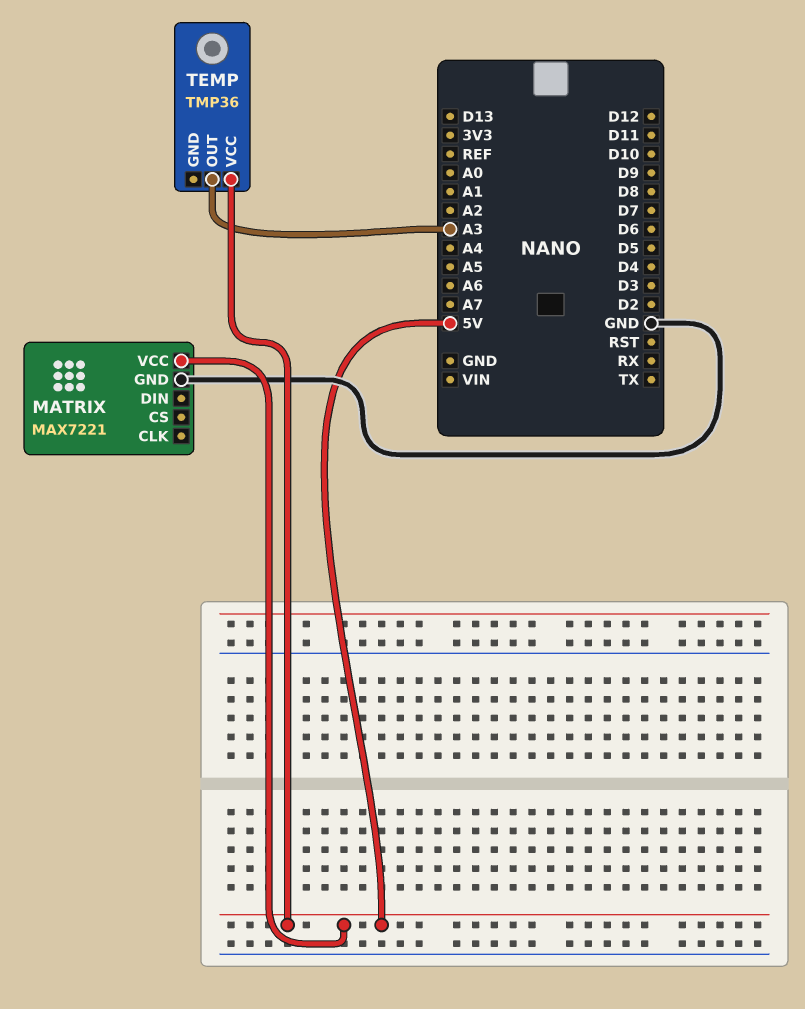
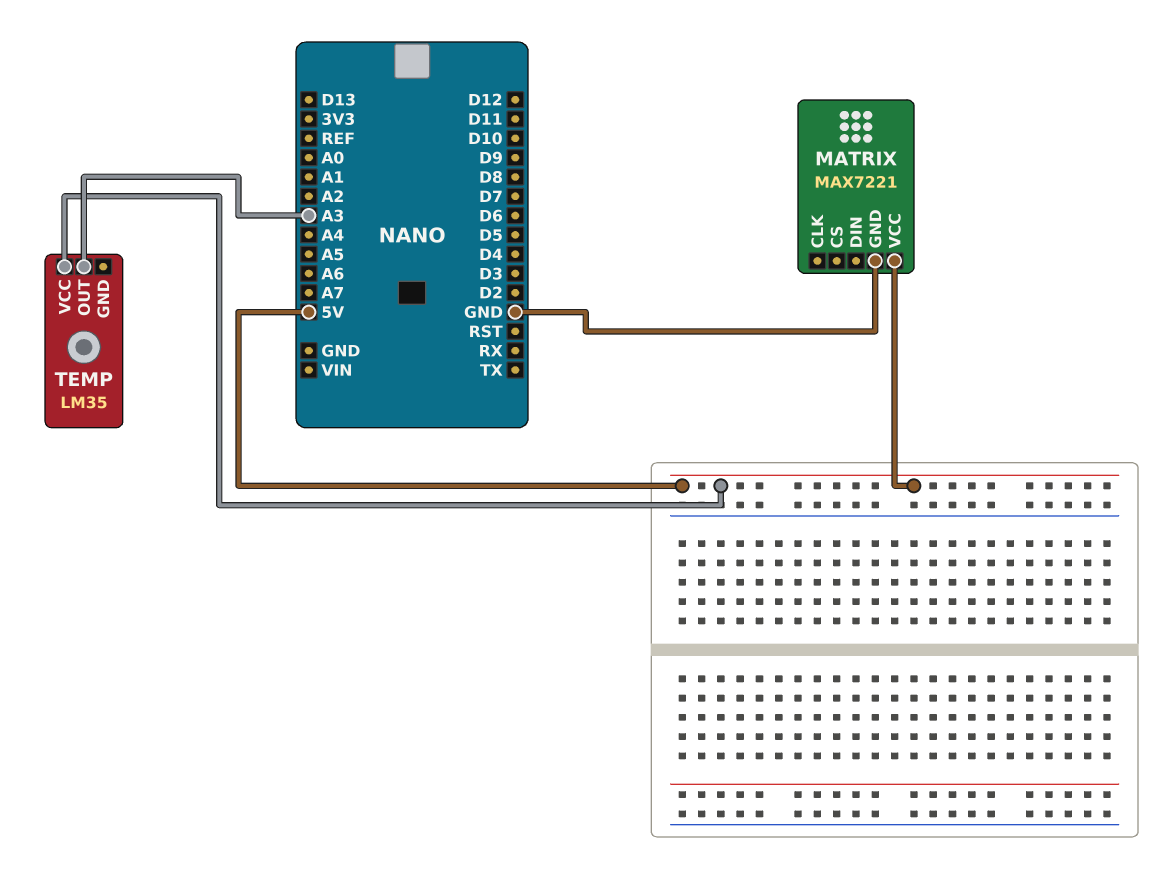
TEMP: TMP36 -> LM35

